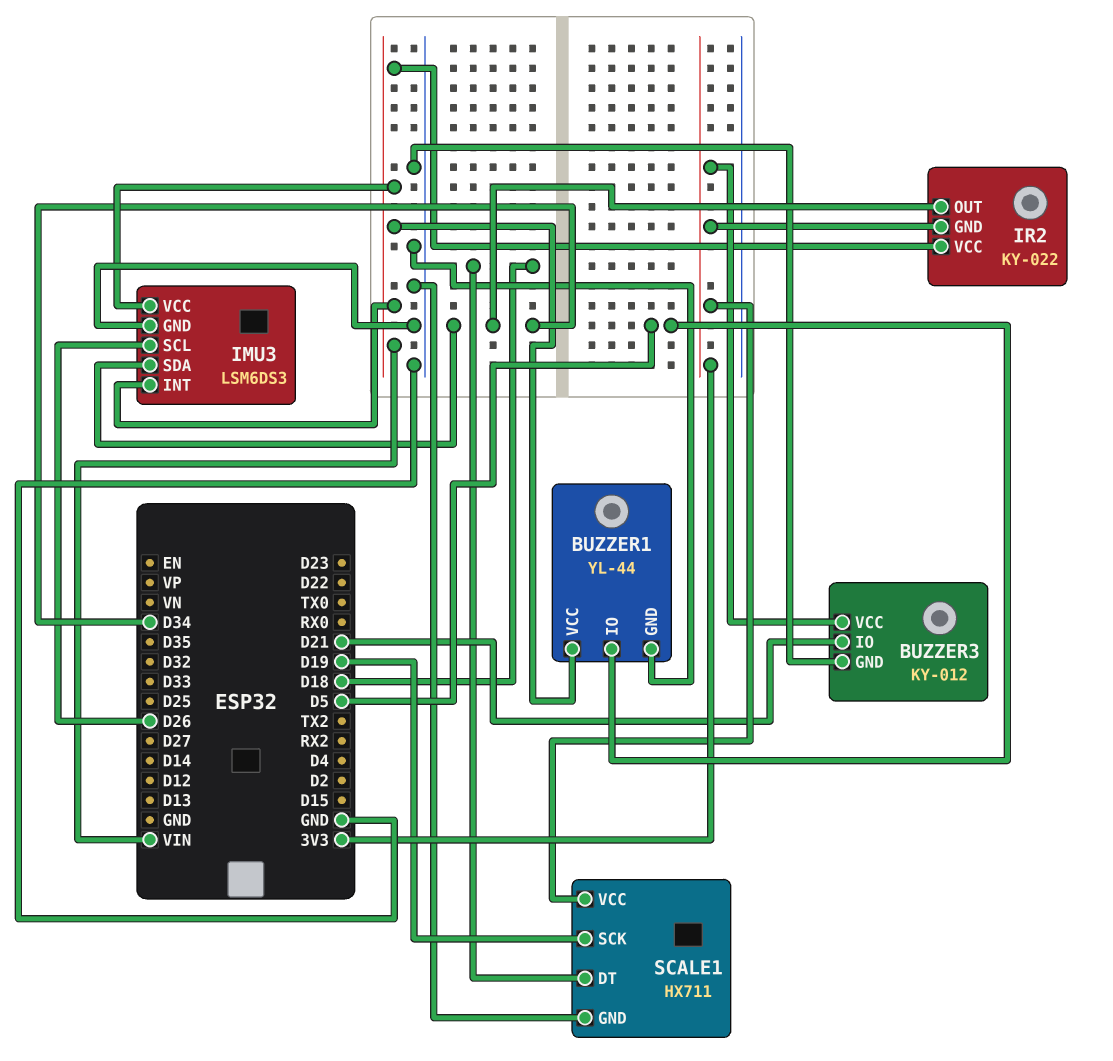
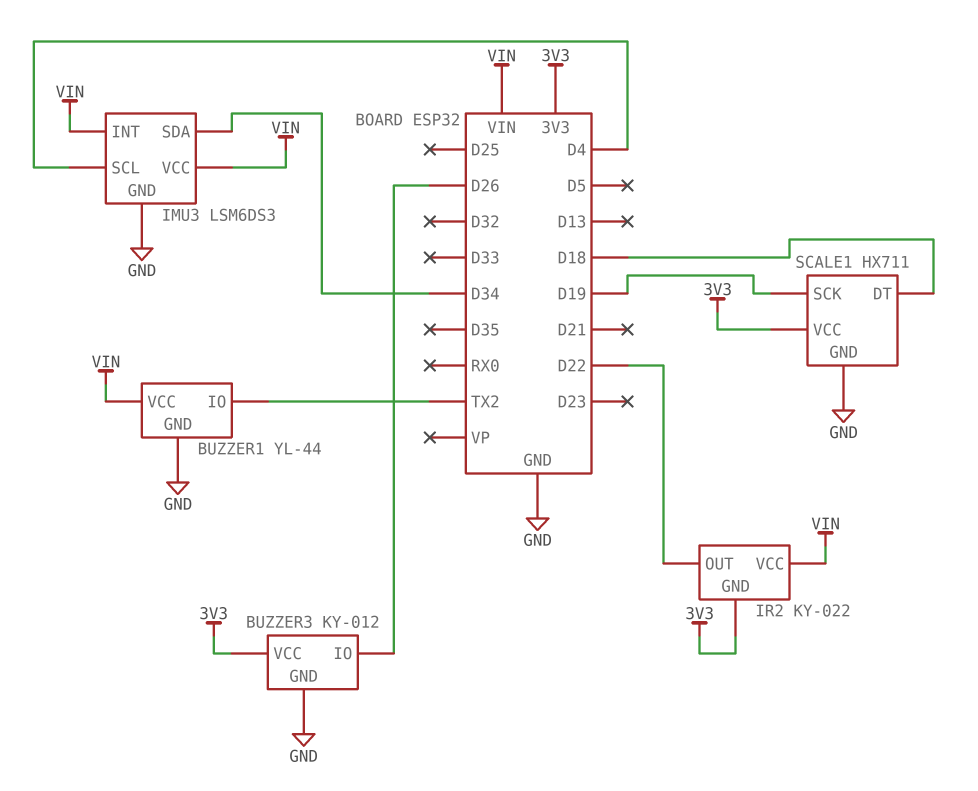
BUZZER1 pin IO: D5 -> TX2
BUZZER3 pin IO: D21 -> D26
IMU3 pin SCL: D26 -> D4
IR2 pin OUT: D34 -> D22

